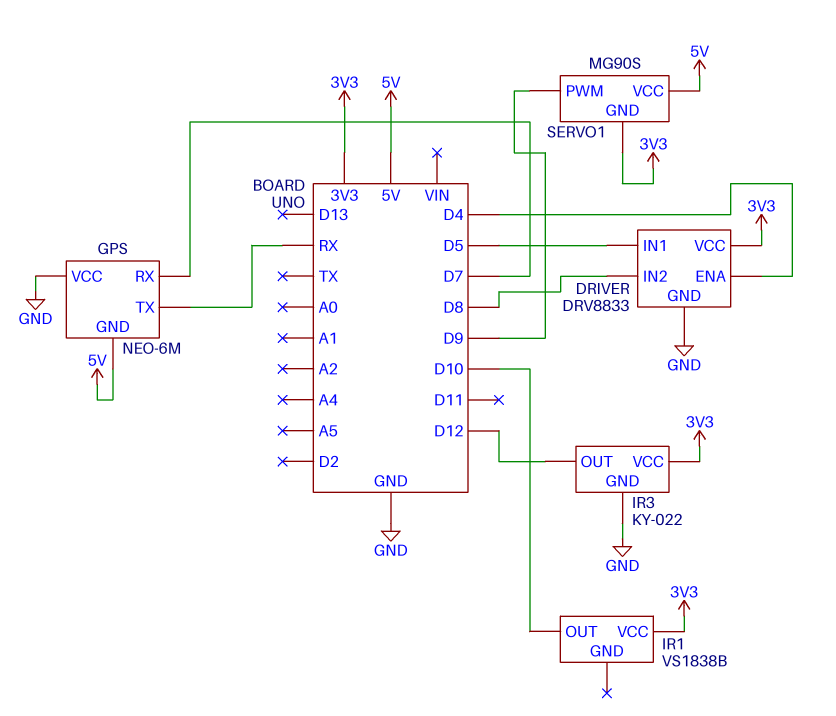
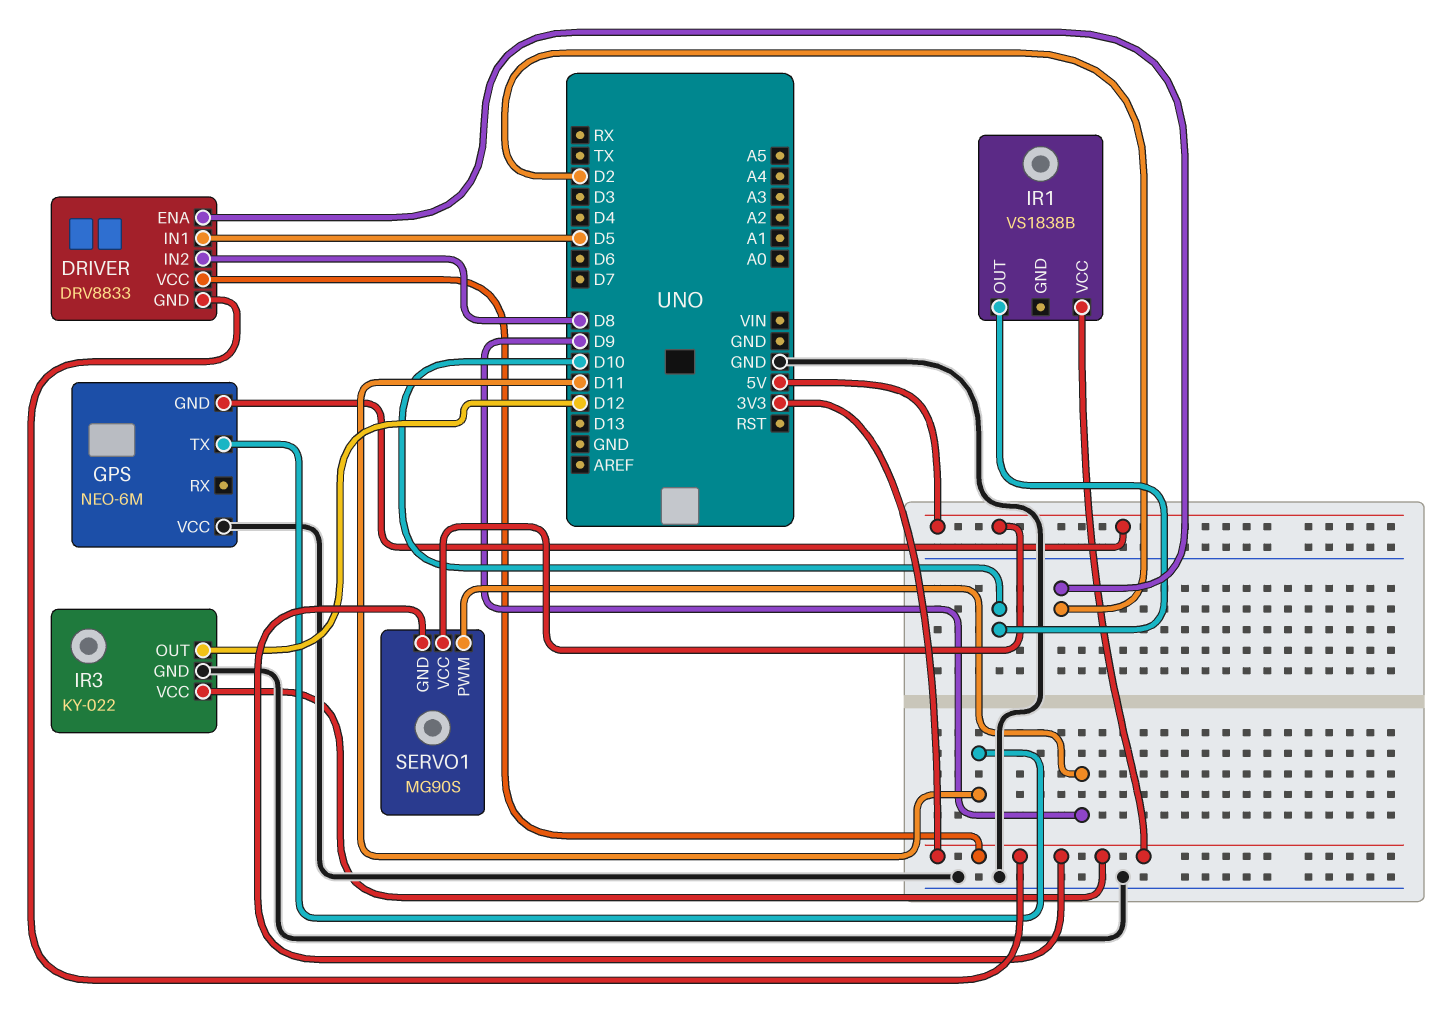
DRIVER pin ENA: D4 -> D2
DRIVER pin GND: GND -> 3V3
GPS pin RX: D7 -> none
GPS pin TX: RX -> D11

